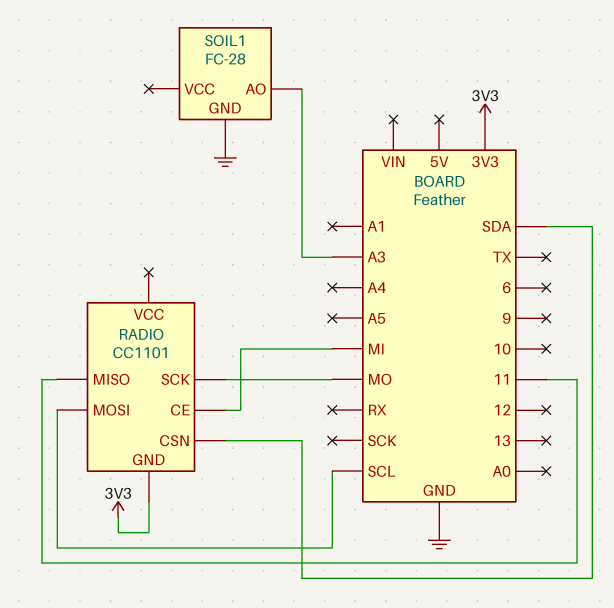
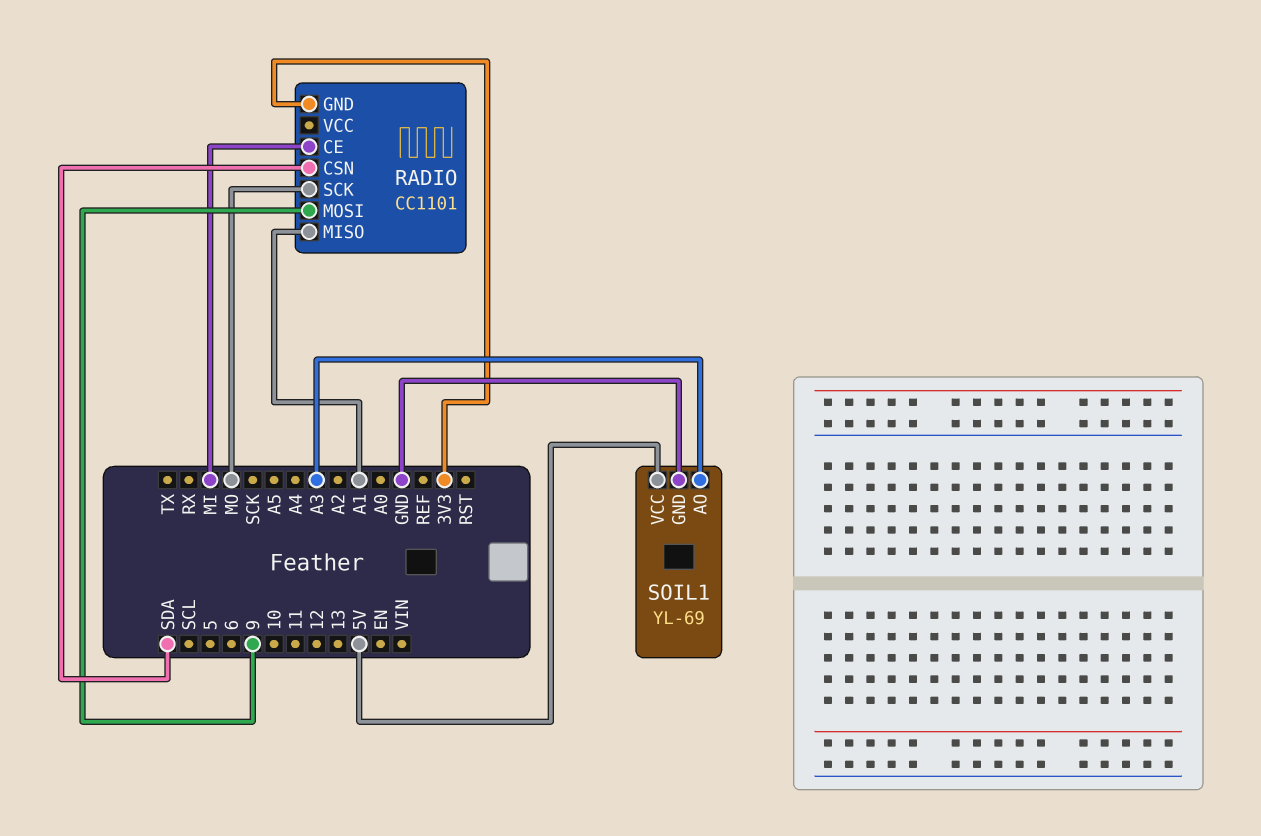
RADIO pin MISO: 11 -> A1
RADIO pin MOSI: SCL -> 9
SOIL1: FC-28 -> YL-69
SOIL1 pin VCC: none -> 5V

